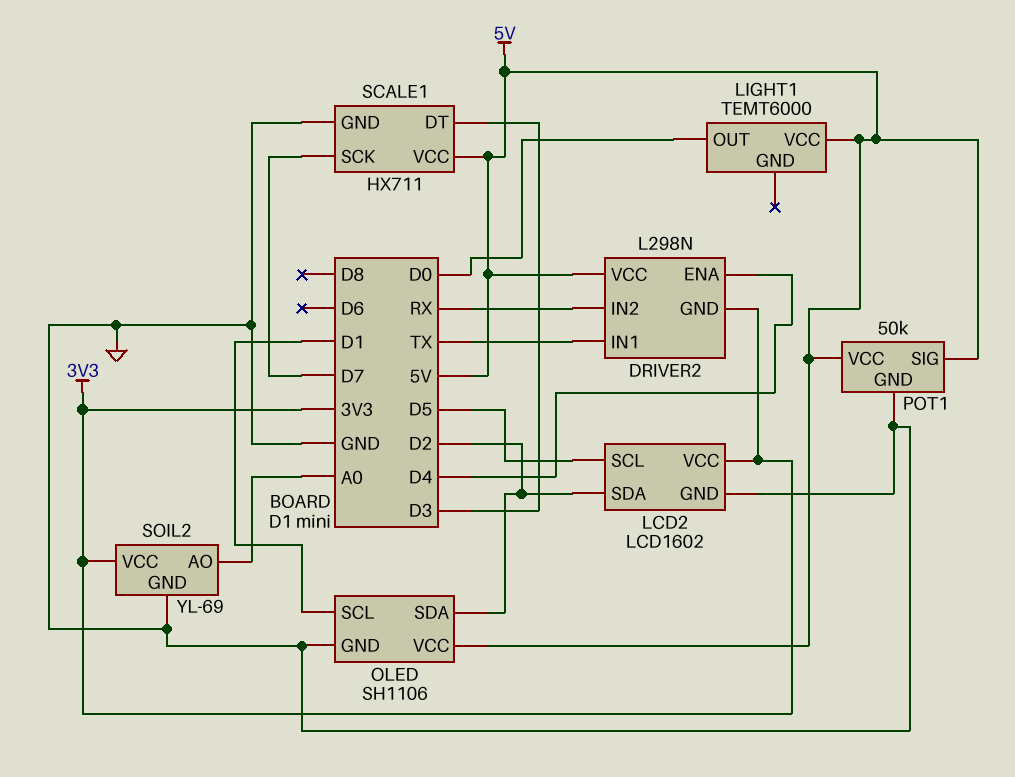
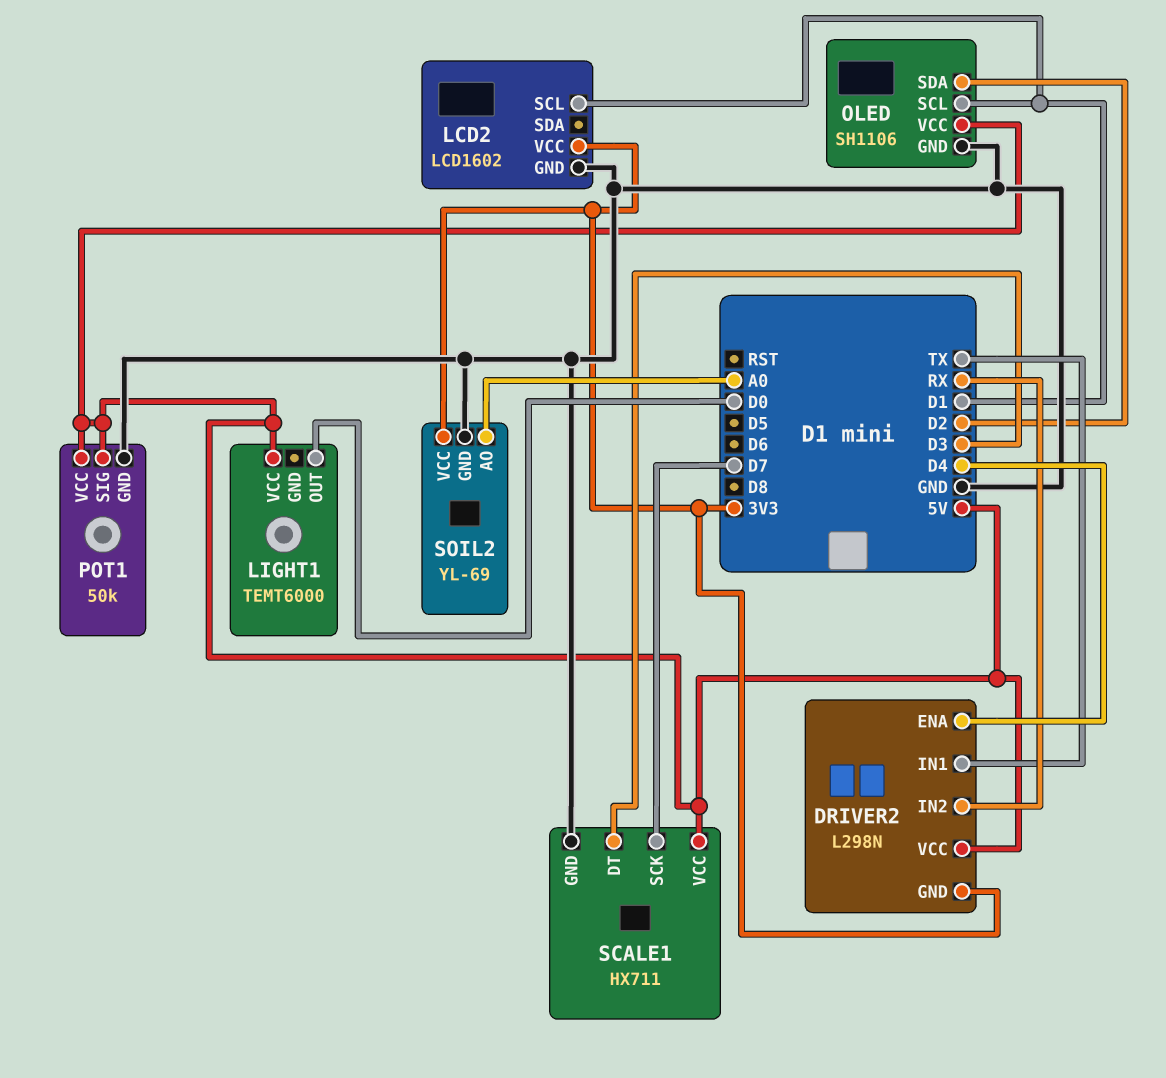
LCD2 pin SCL: D5 -> D1
LCD2 pin SDA: D2 -> none

